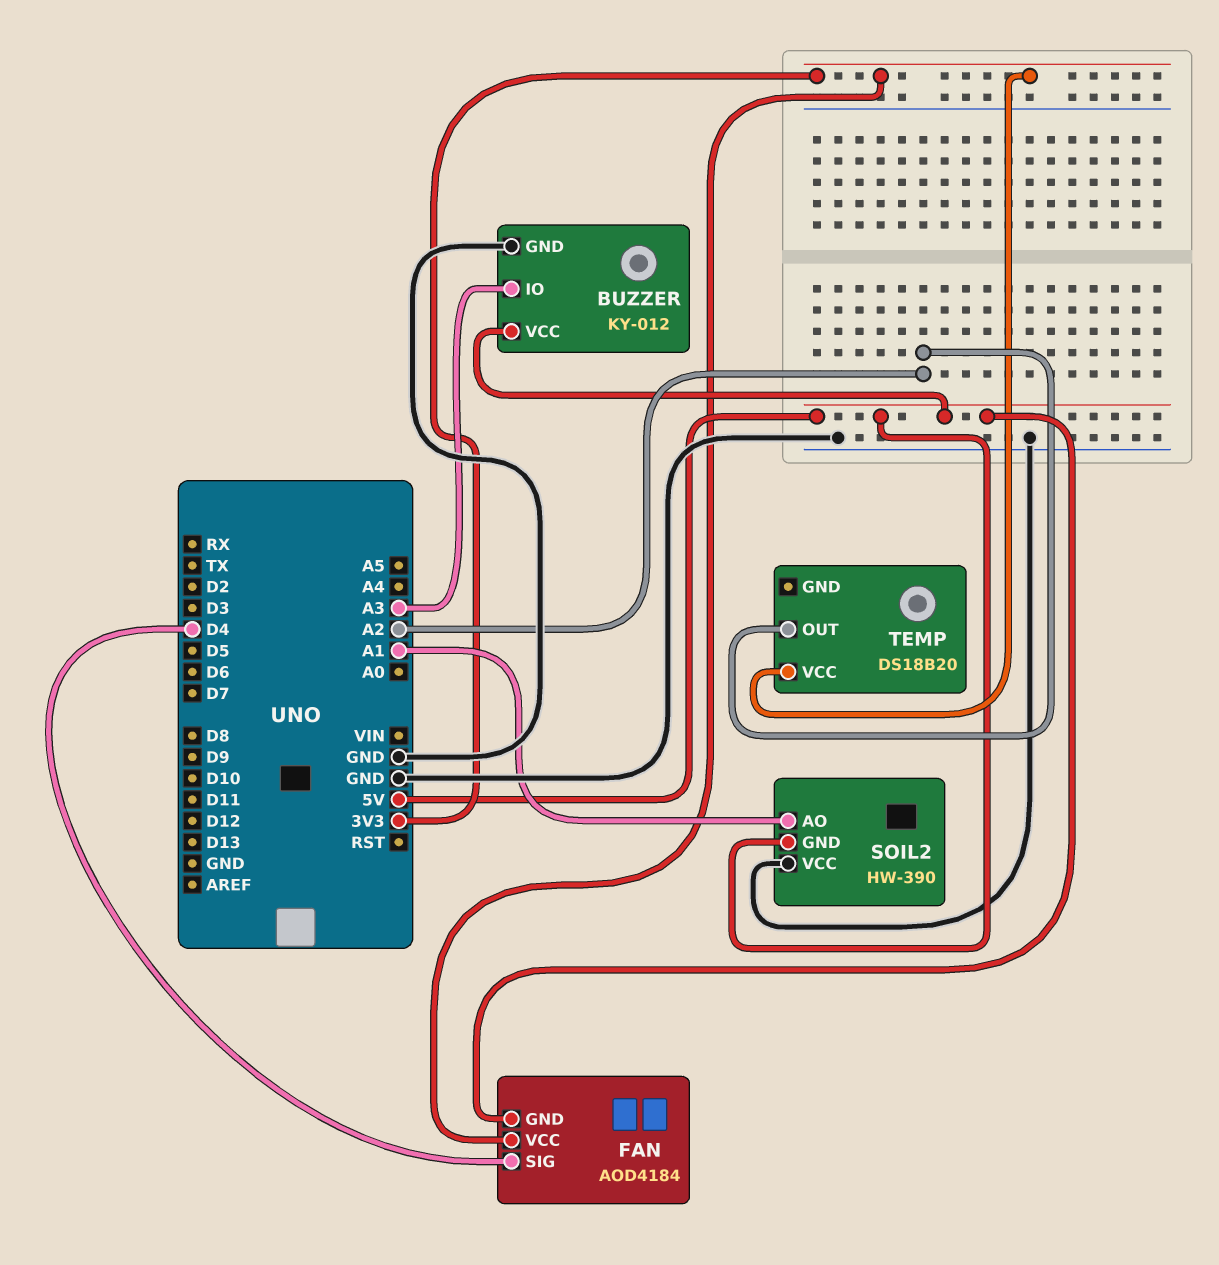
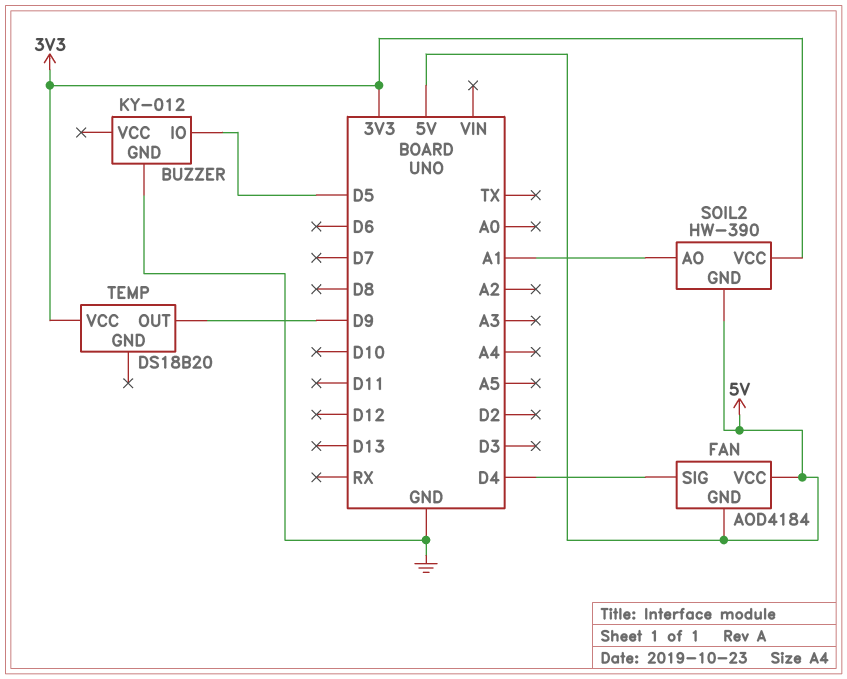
BUZZER pin IO: A3 -> D5
BUZZER pin VCC: 5V -> none
FAN pin VCC: 3V3 -> 5V
SOIL2 pin VCC: GND -> 3V3
TEMP pin OUT: A2 -> D9

